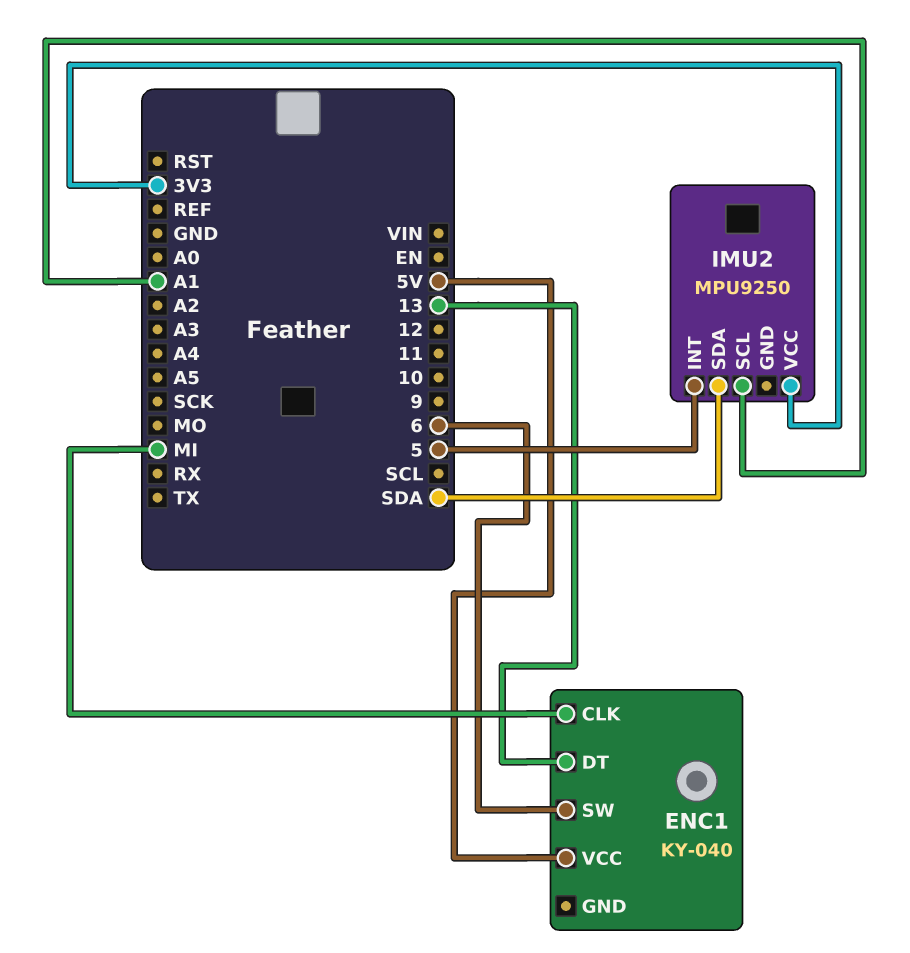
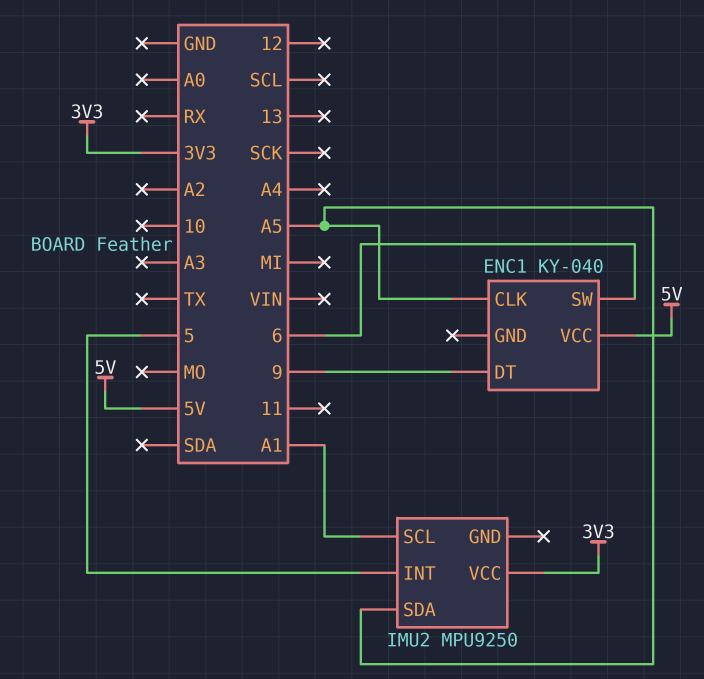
ENC1 pin CLK: MI -> A5
ENC1 pin DT: 13 -> 9
IMU2 pin SDA: SDA -> A5

